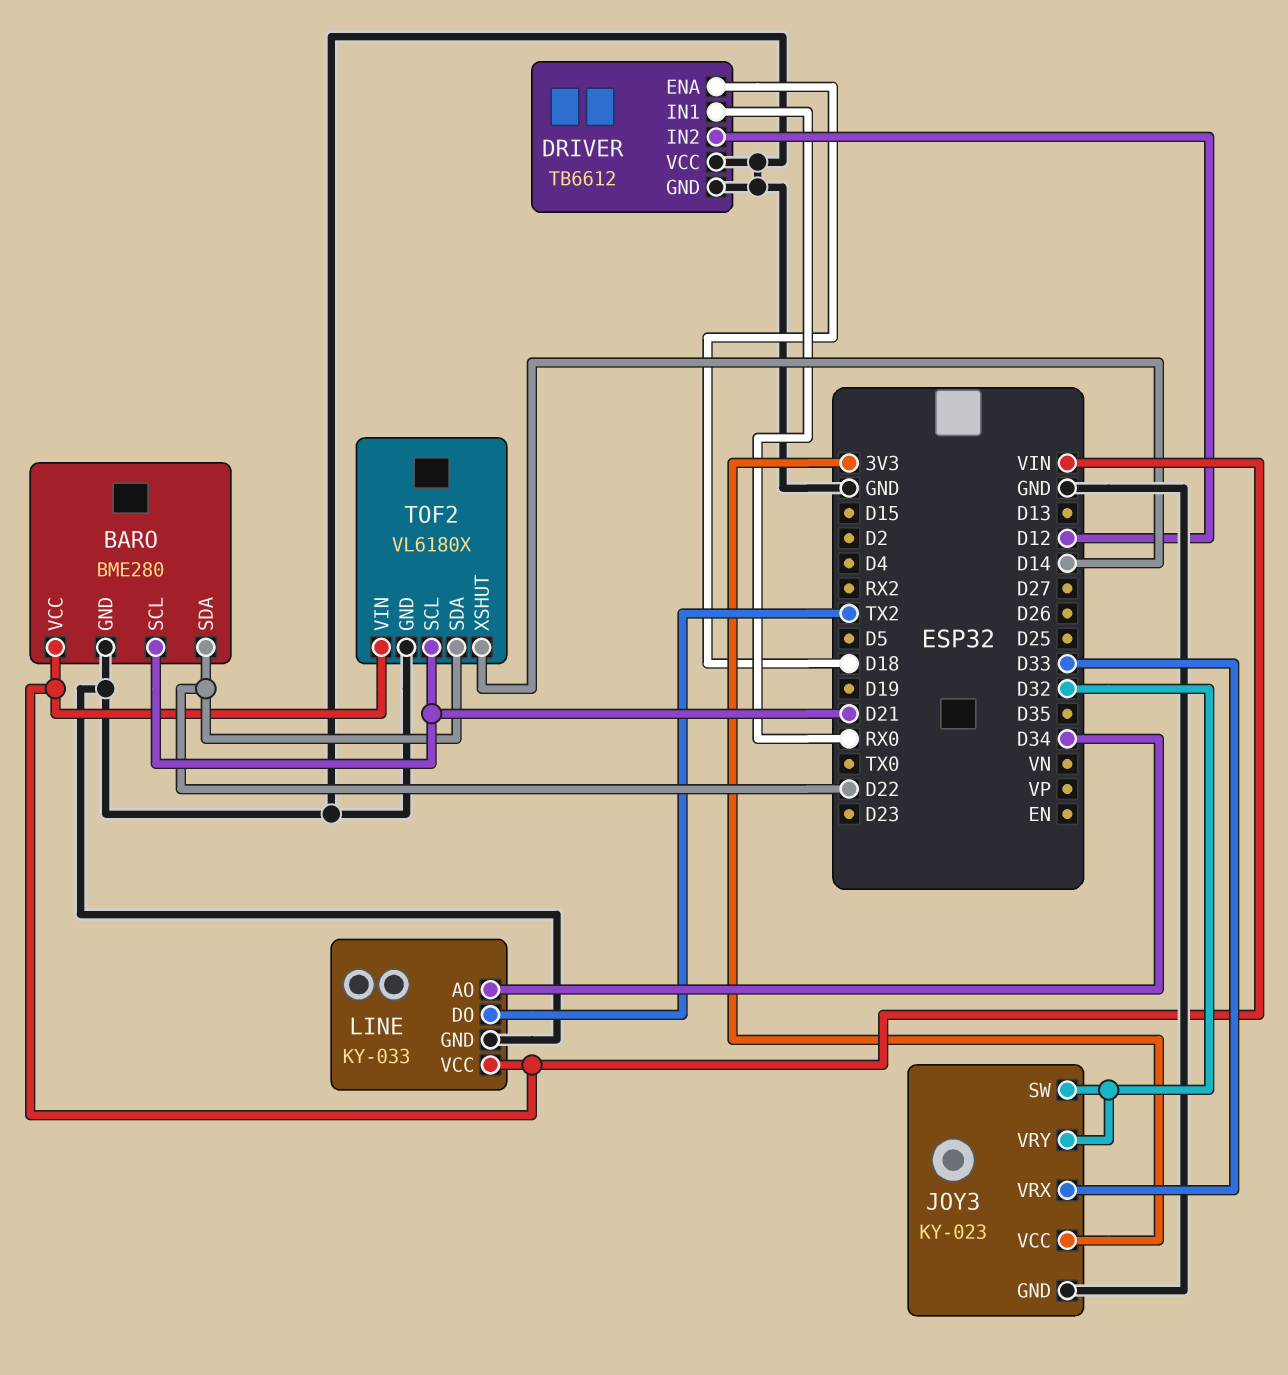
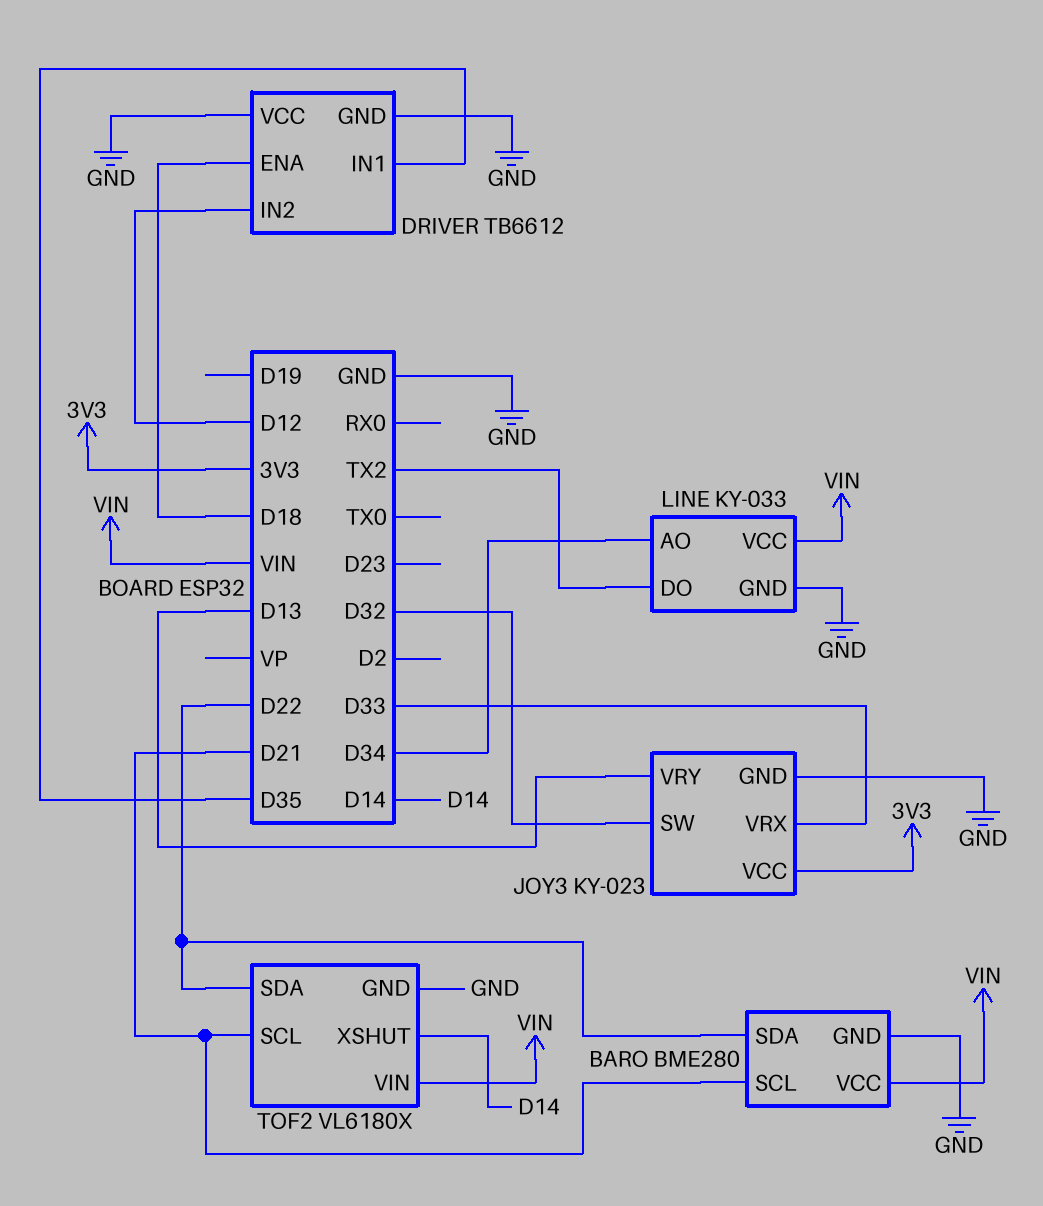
DRIVER pin IN1: RX0 -> D35
JOY3 pin VRY: D32 -> D13

